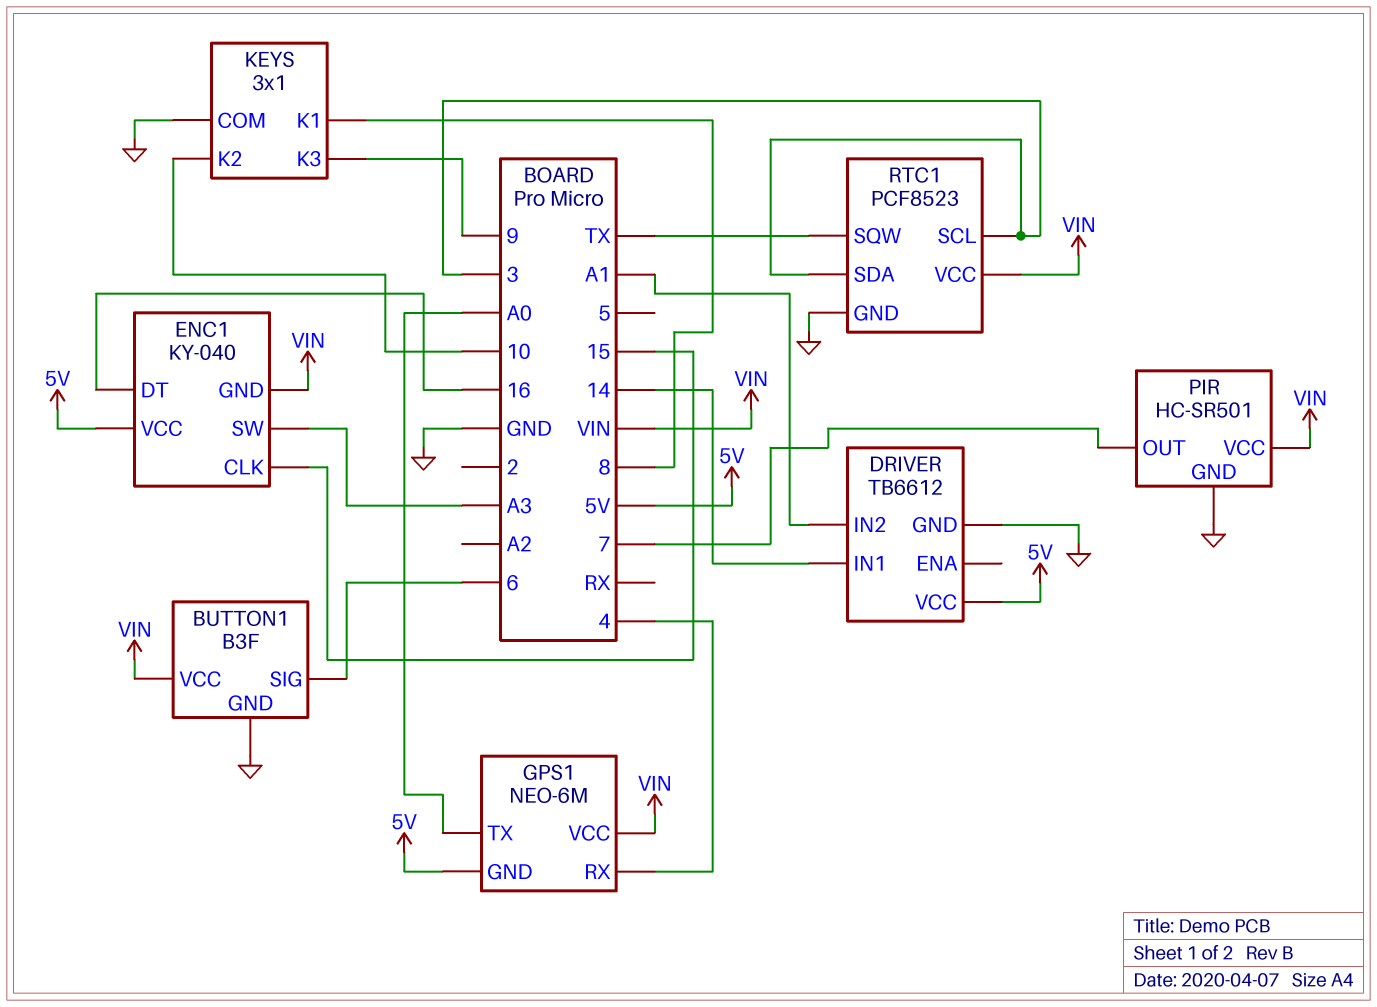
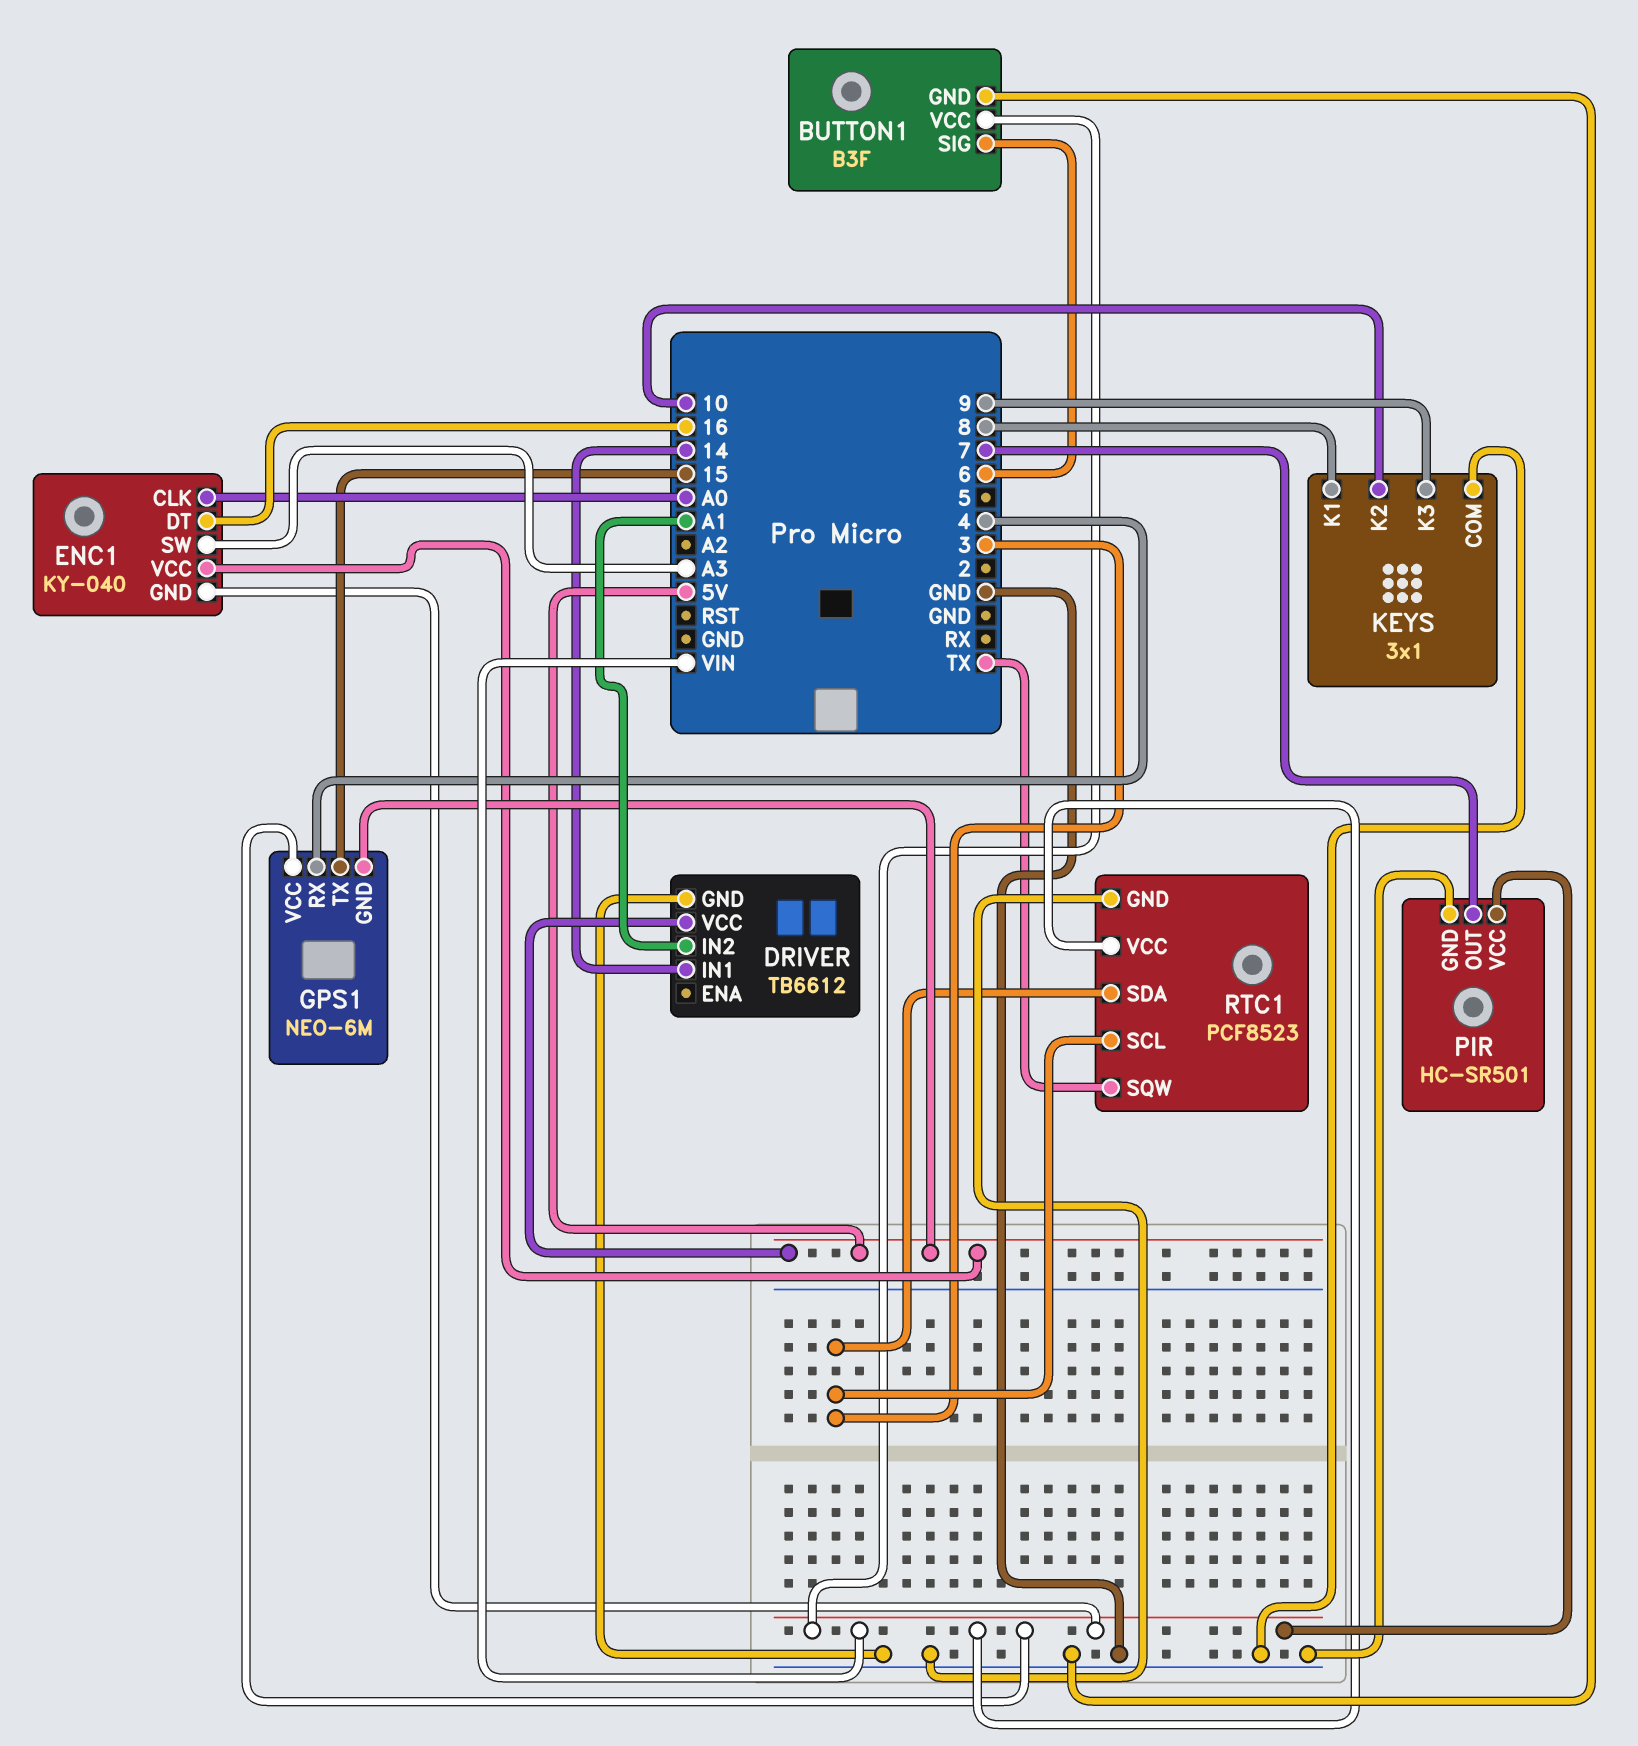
ENC1 pin CLK: 15 -> A0
GPS1 pin TX: A0 -> 15

